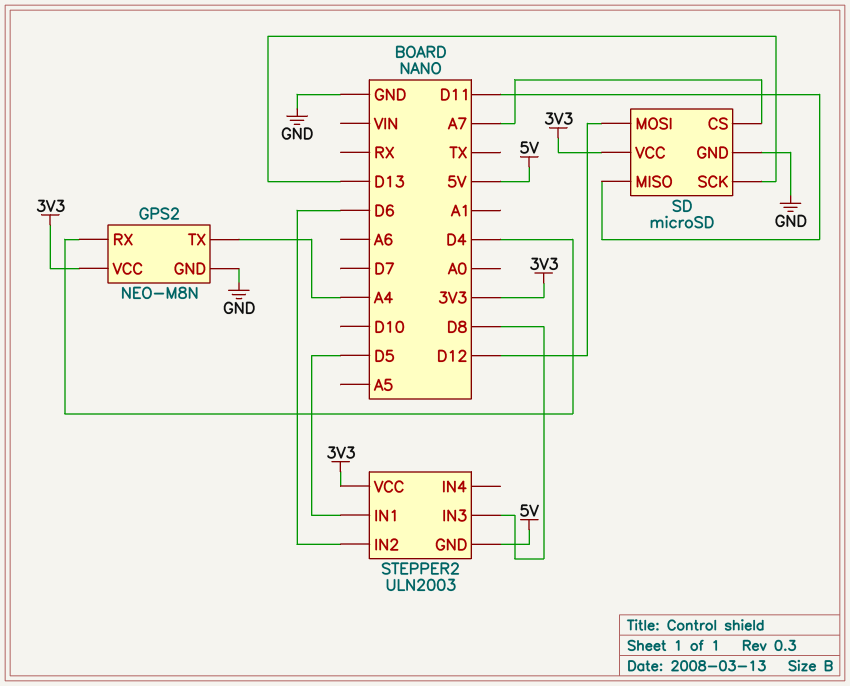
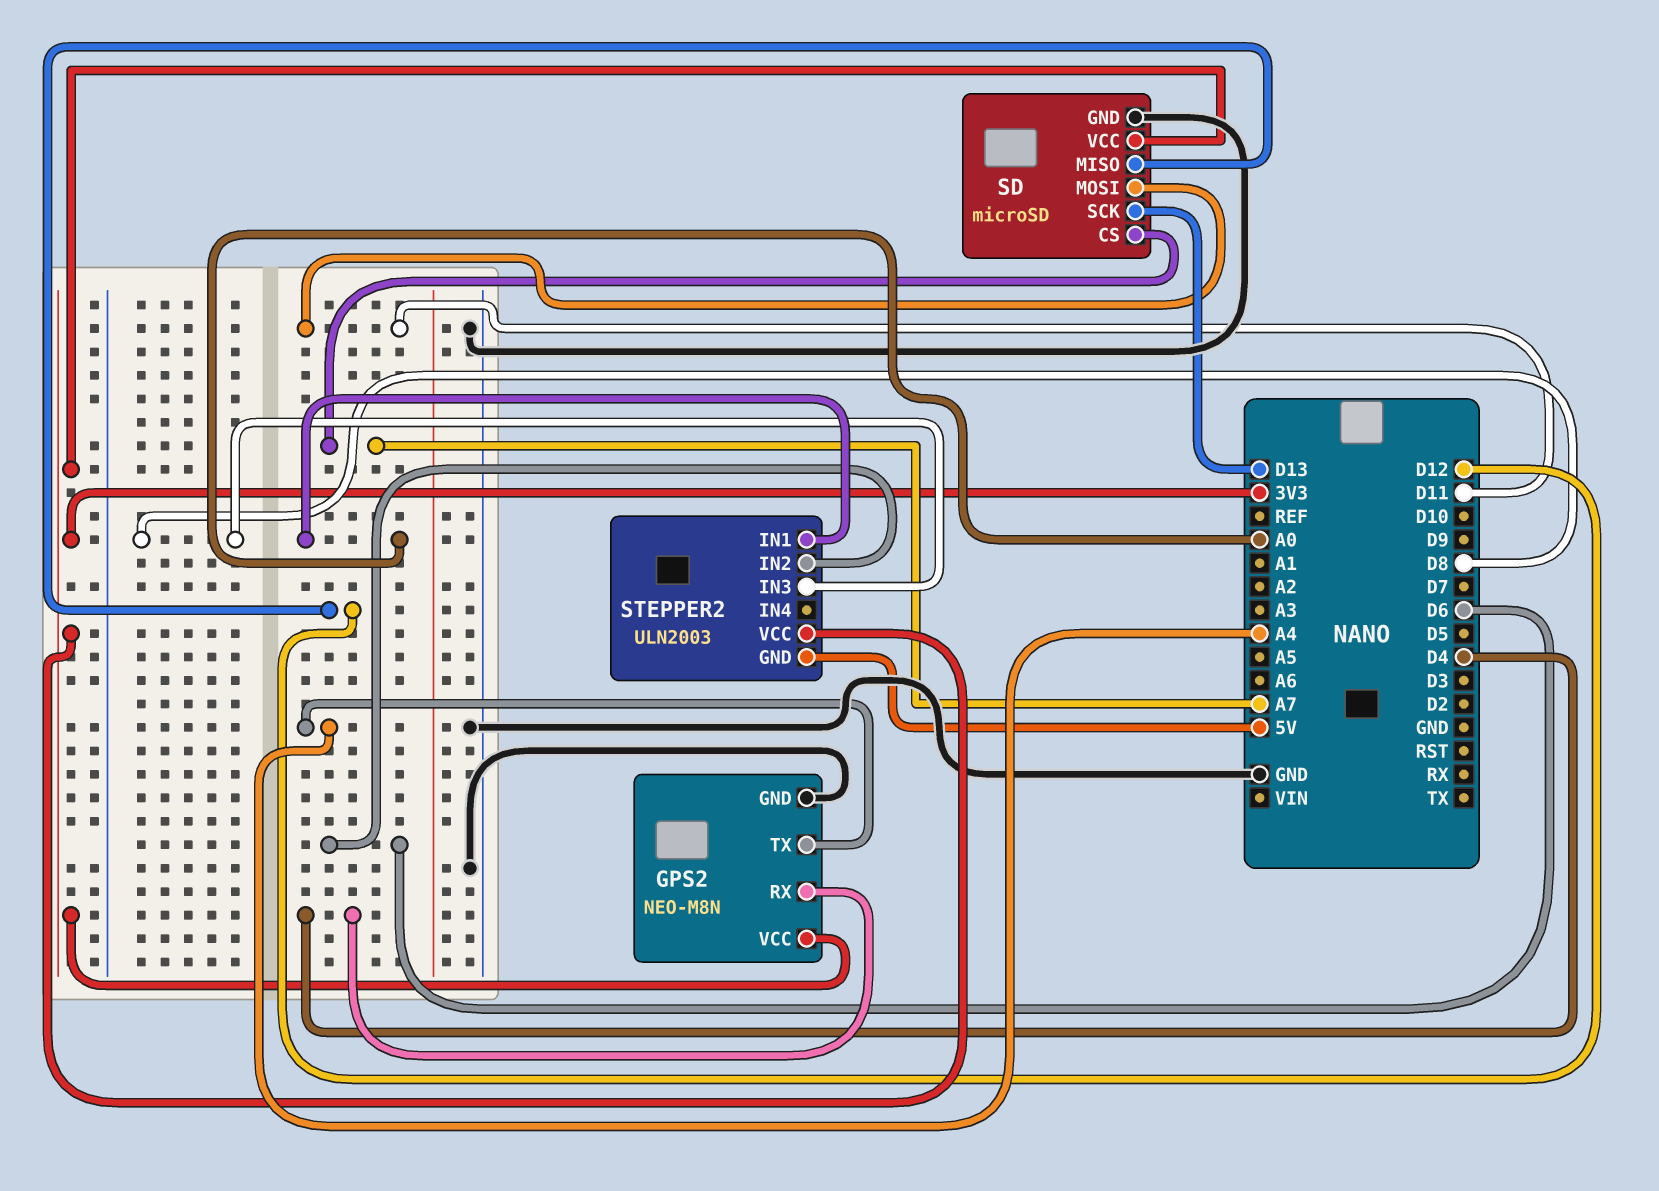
SD pin MISO: D11 -> D12
SD pin MOSI: D12 -> D11
STEPPER2 pin IN1: D5 -> A0

